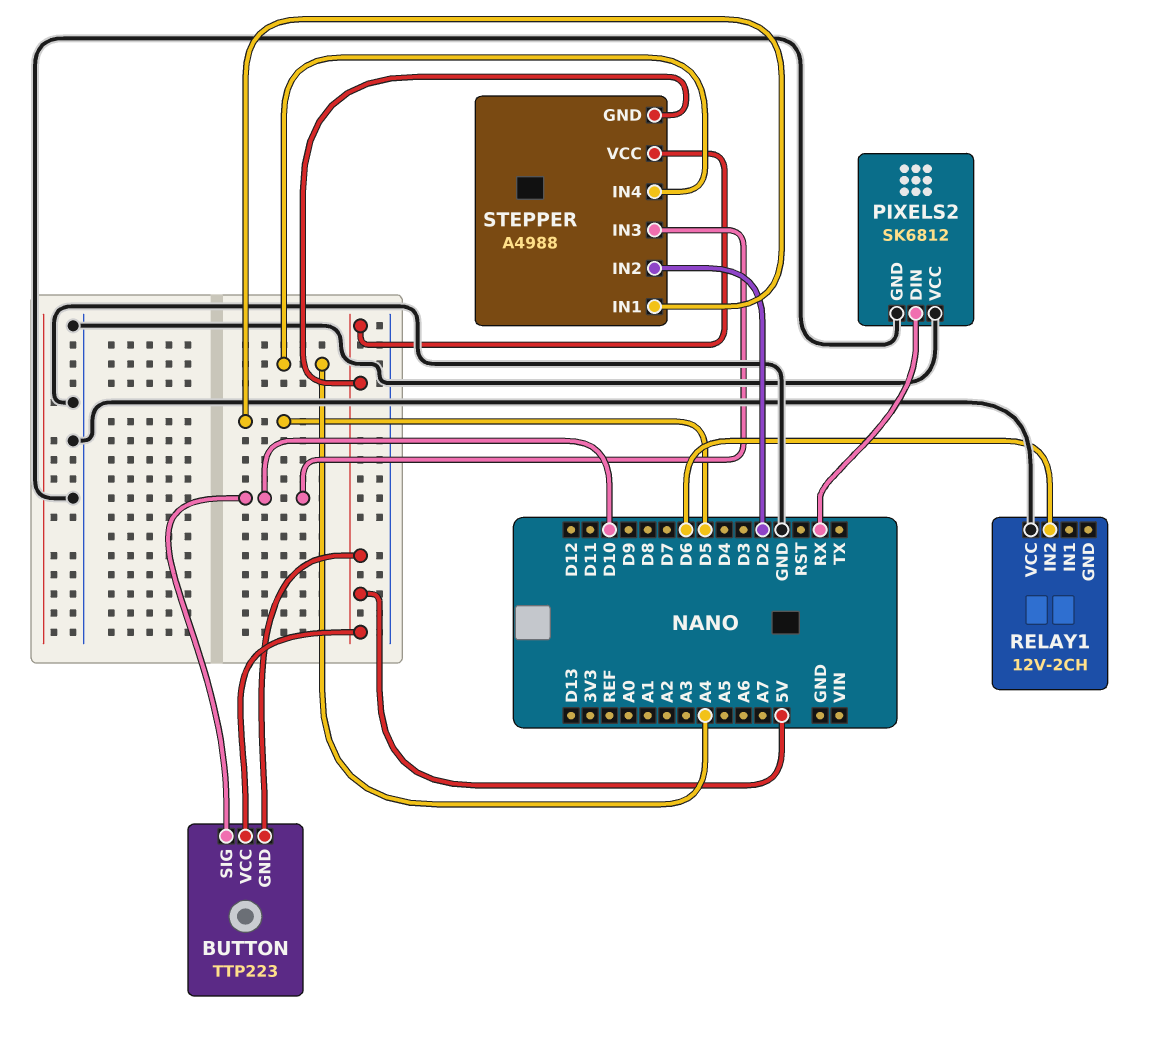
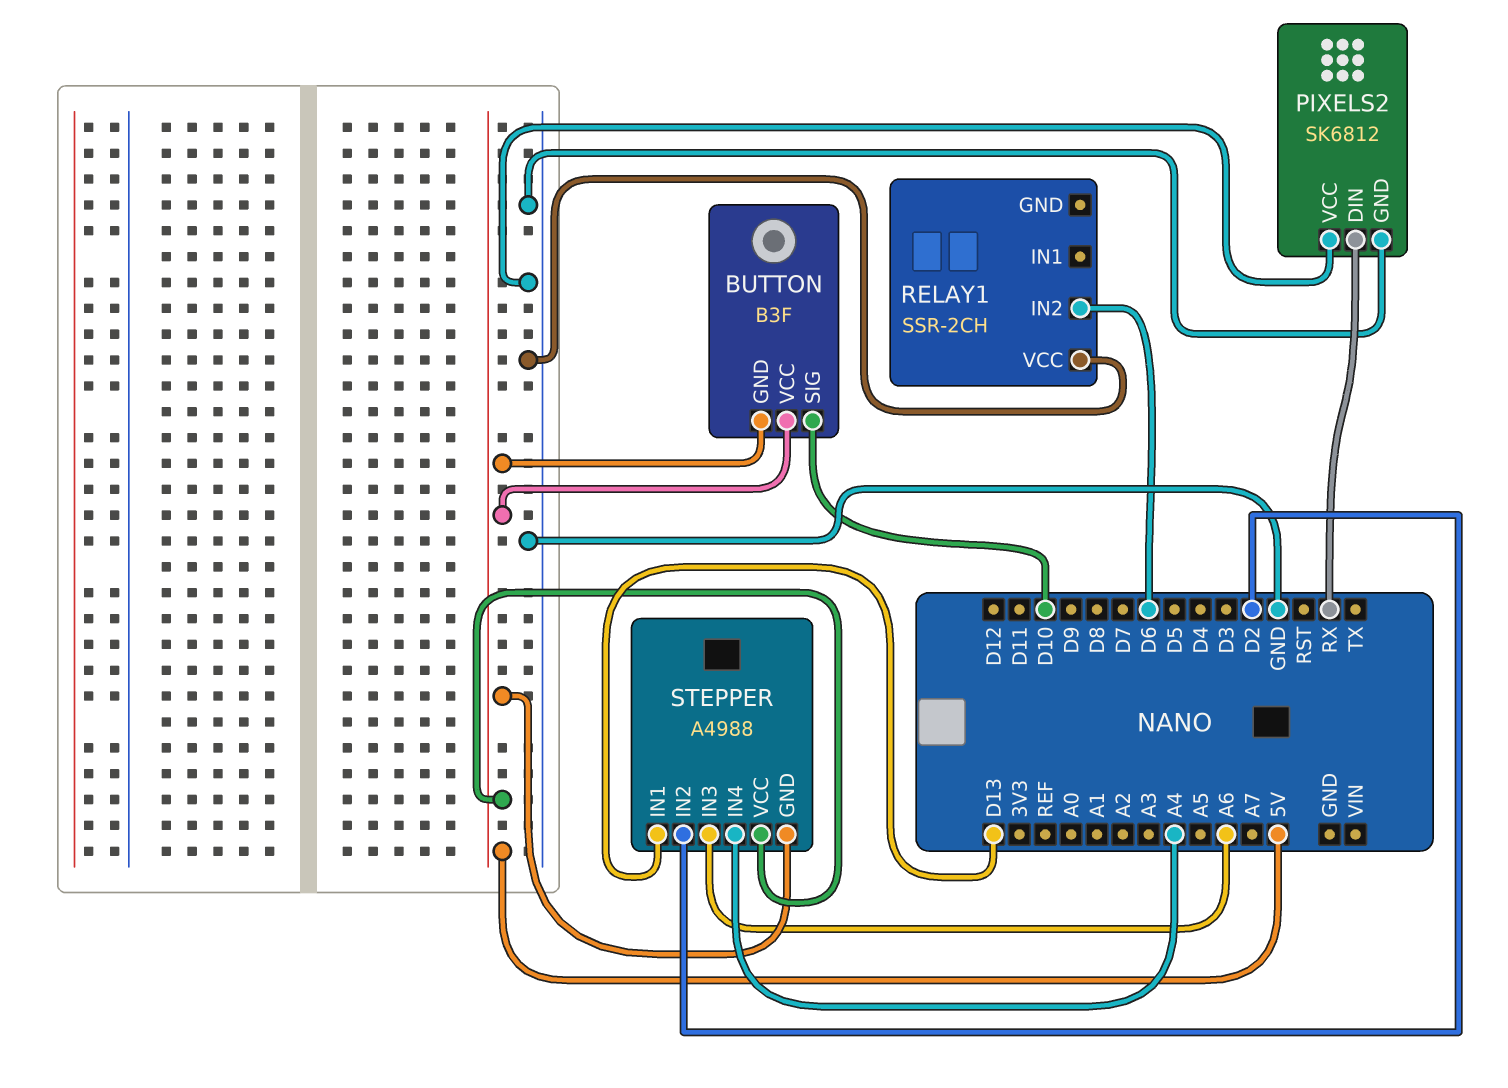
BUTTON: TTP223 -> B3F
RELAY1: 12V-2CH -> SSR-2CH
STEPPER pin IN1: D5 -> D13
STEPPER pin IN3: D10 -> A6

